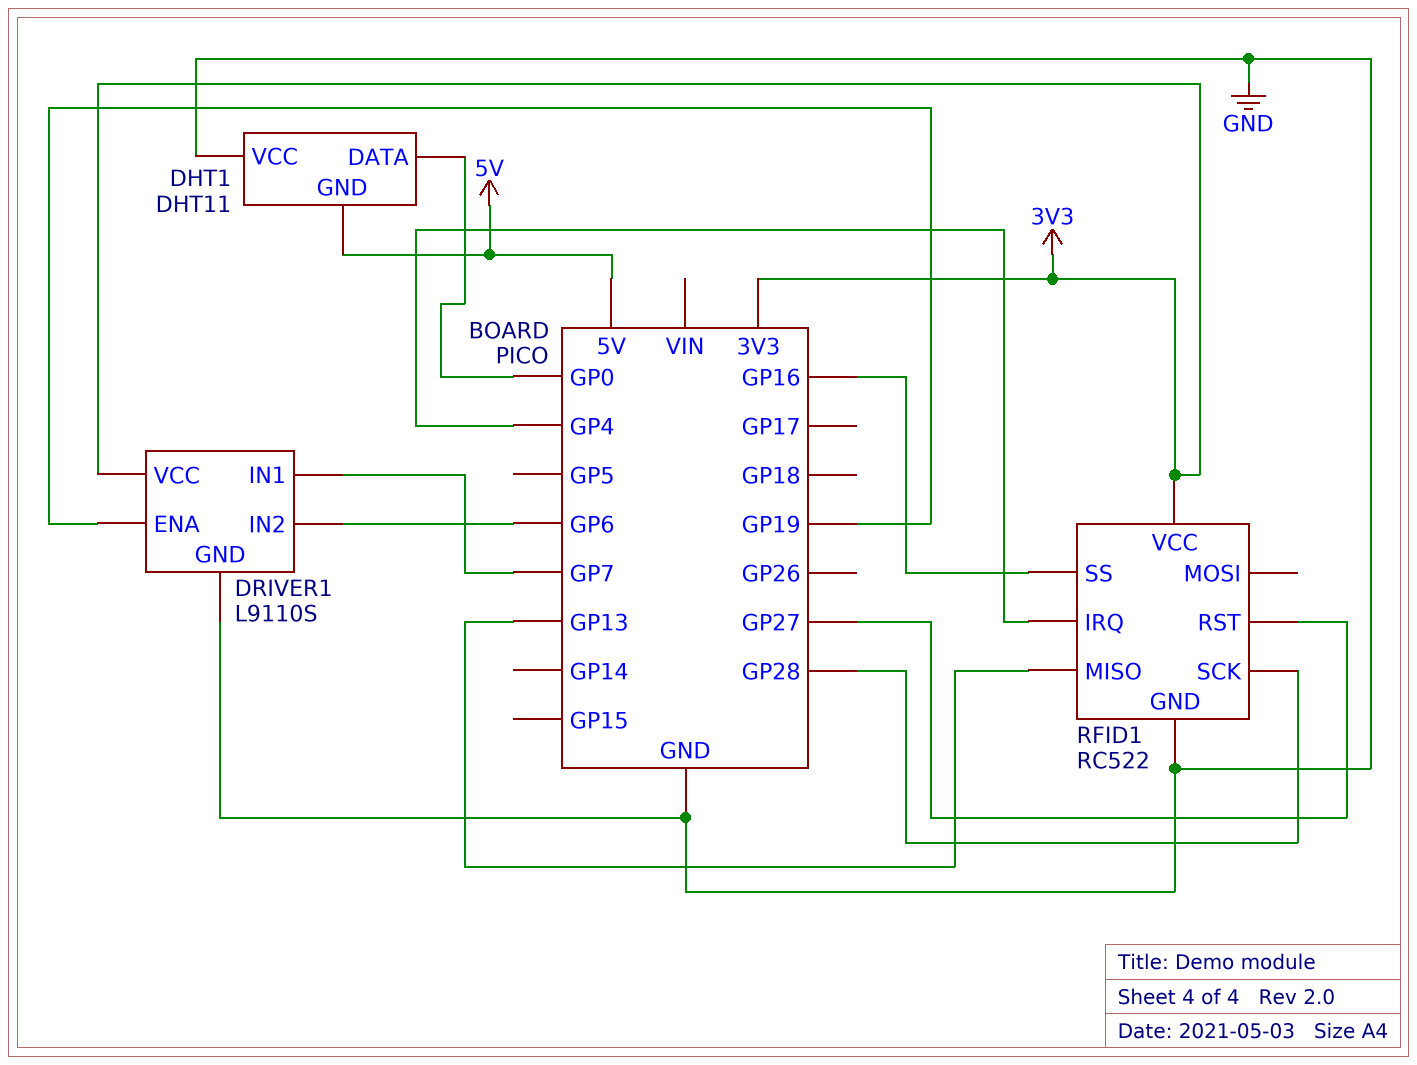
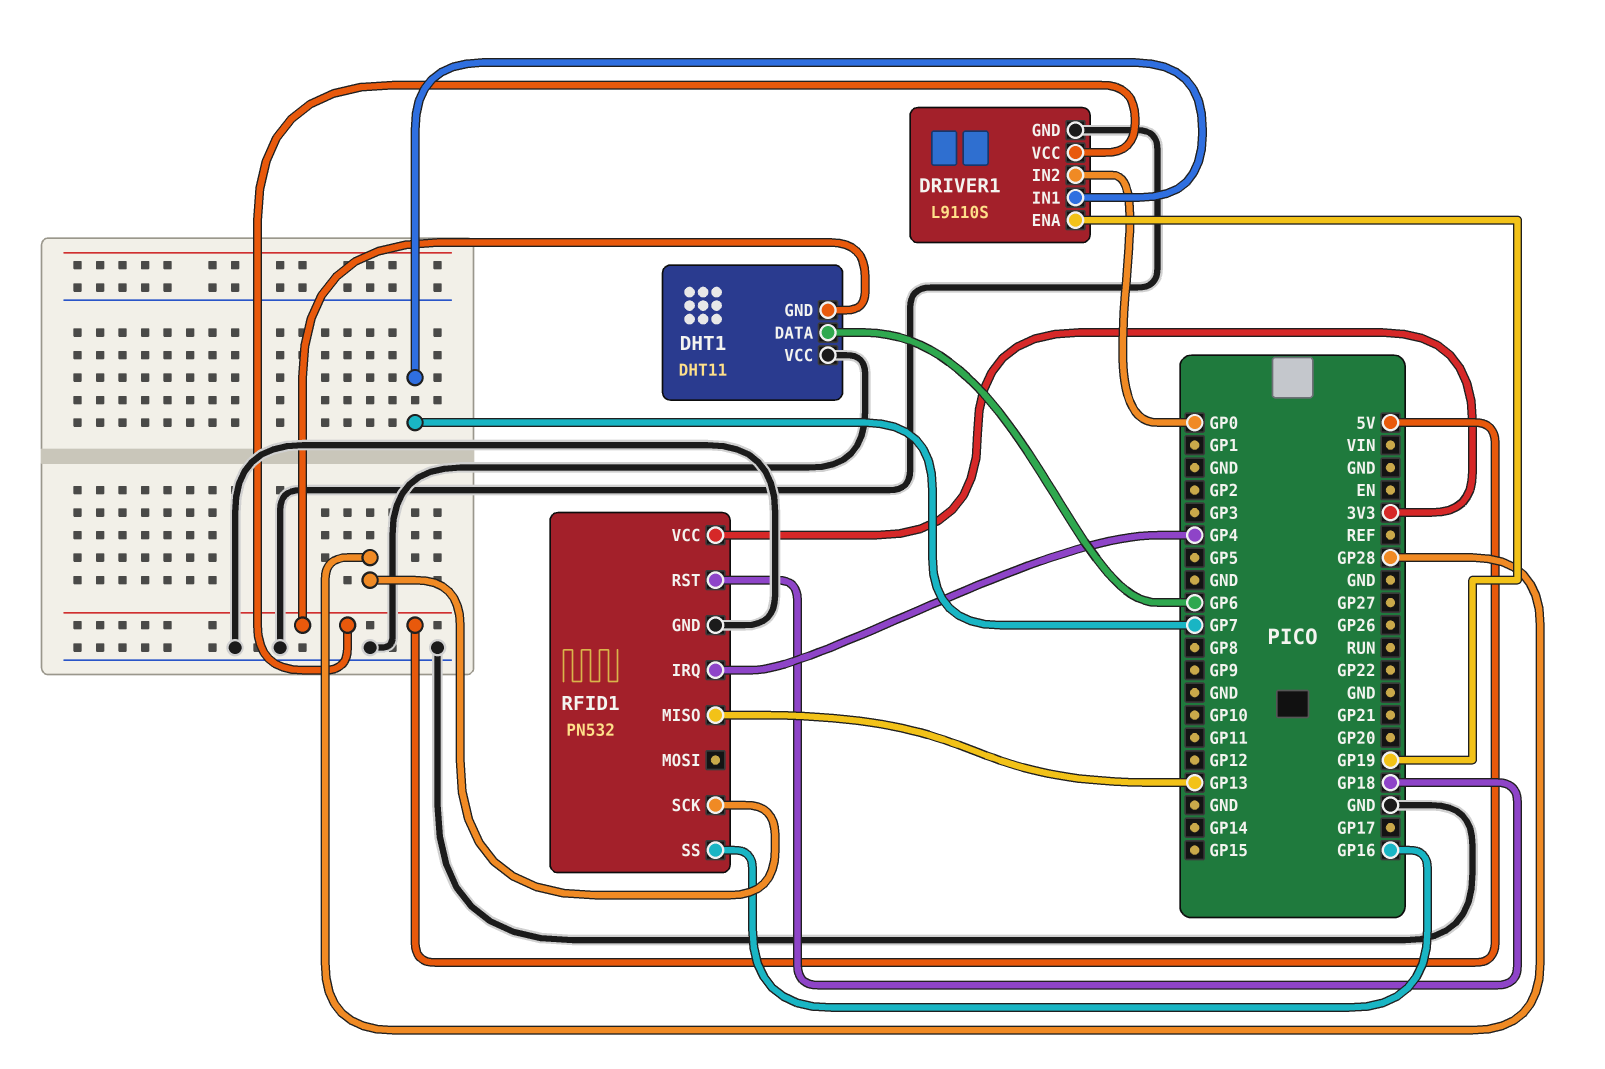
DHT1 pin DATA: GP0 -> GP6
DRIVER1 pin IN2: GP6 -> GP0
DRIVER1 pin VCC: 3V3 -> 5V
RFID1: RC522 -> PN532
RFID1 pin RST: GP27 -> GP18

